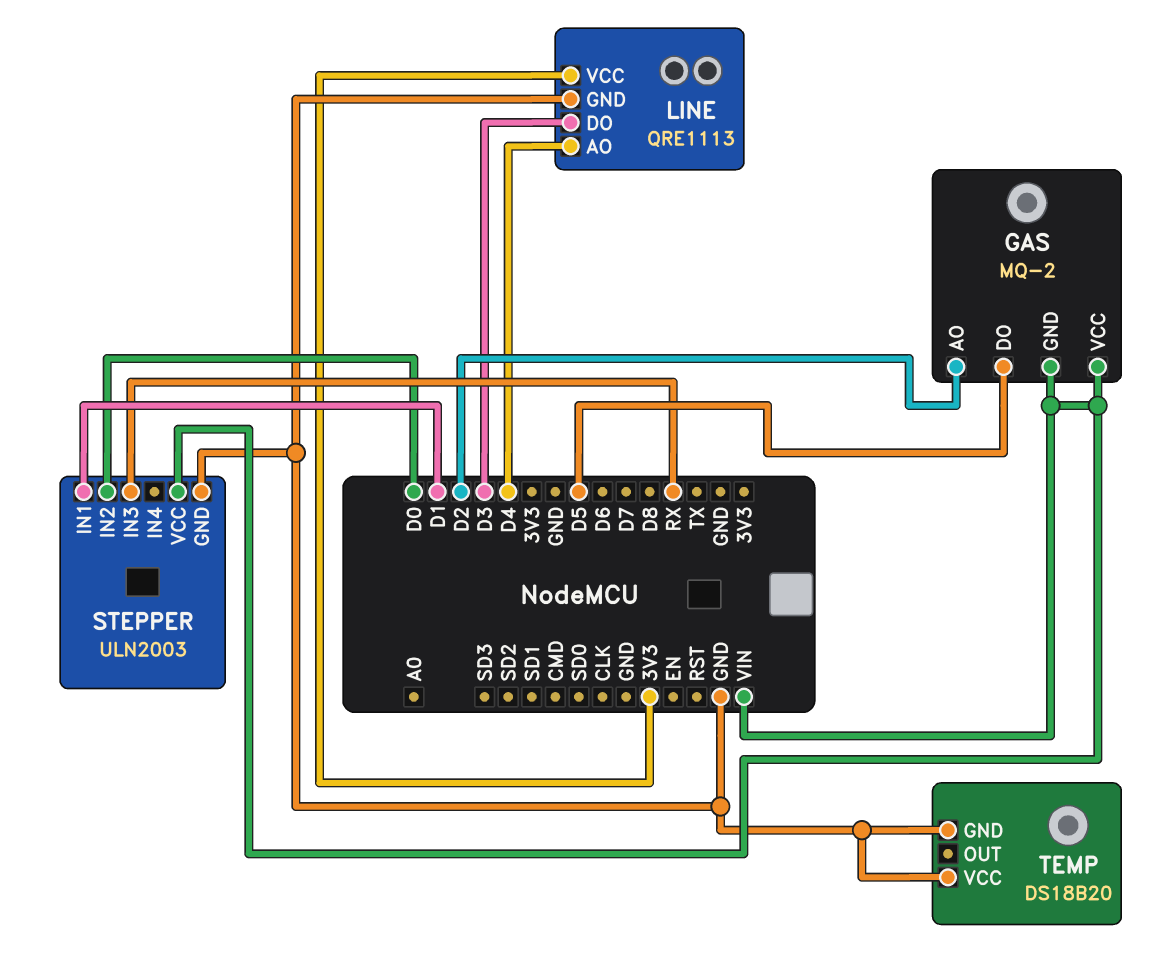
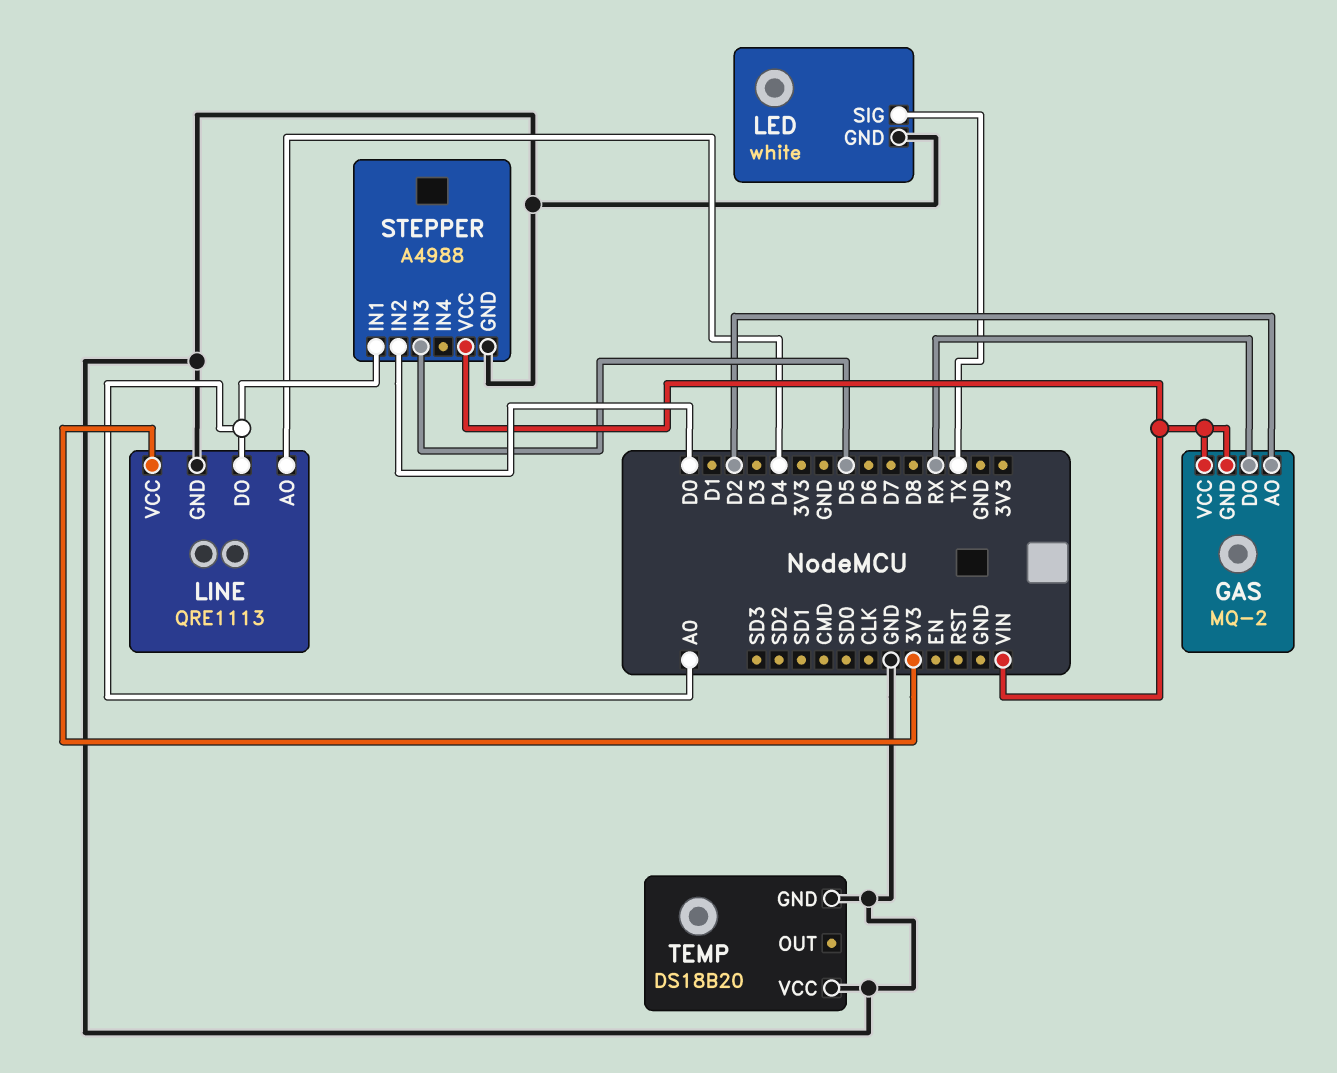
GAS pin DO: D5 -> RX
LED: none -> white
LED pin GND: none -> GND
LED pin SIG: none -> TX
LINE pin DO: D3 -> A0
STEPPER: ULN2003 -> A4988
STEPPER pin IN1: D1 -> A0
STEPPER pin IN3: RX -> D5

